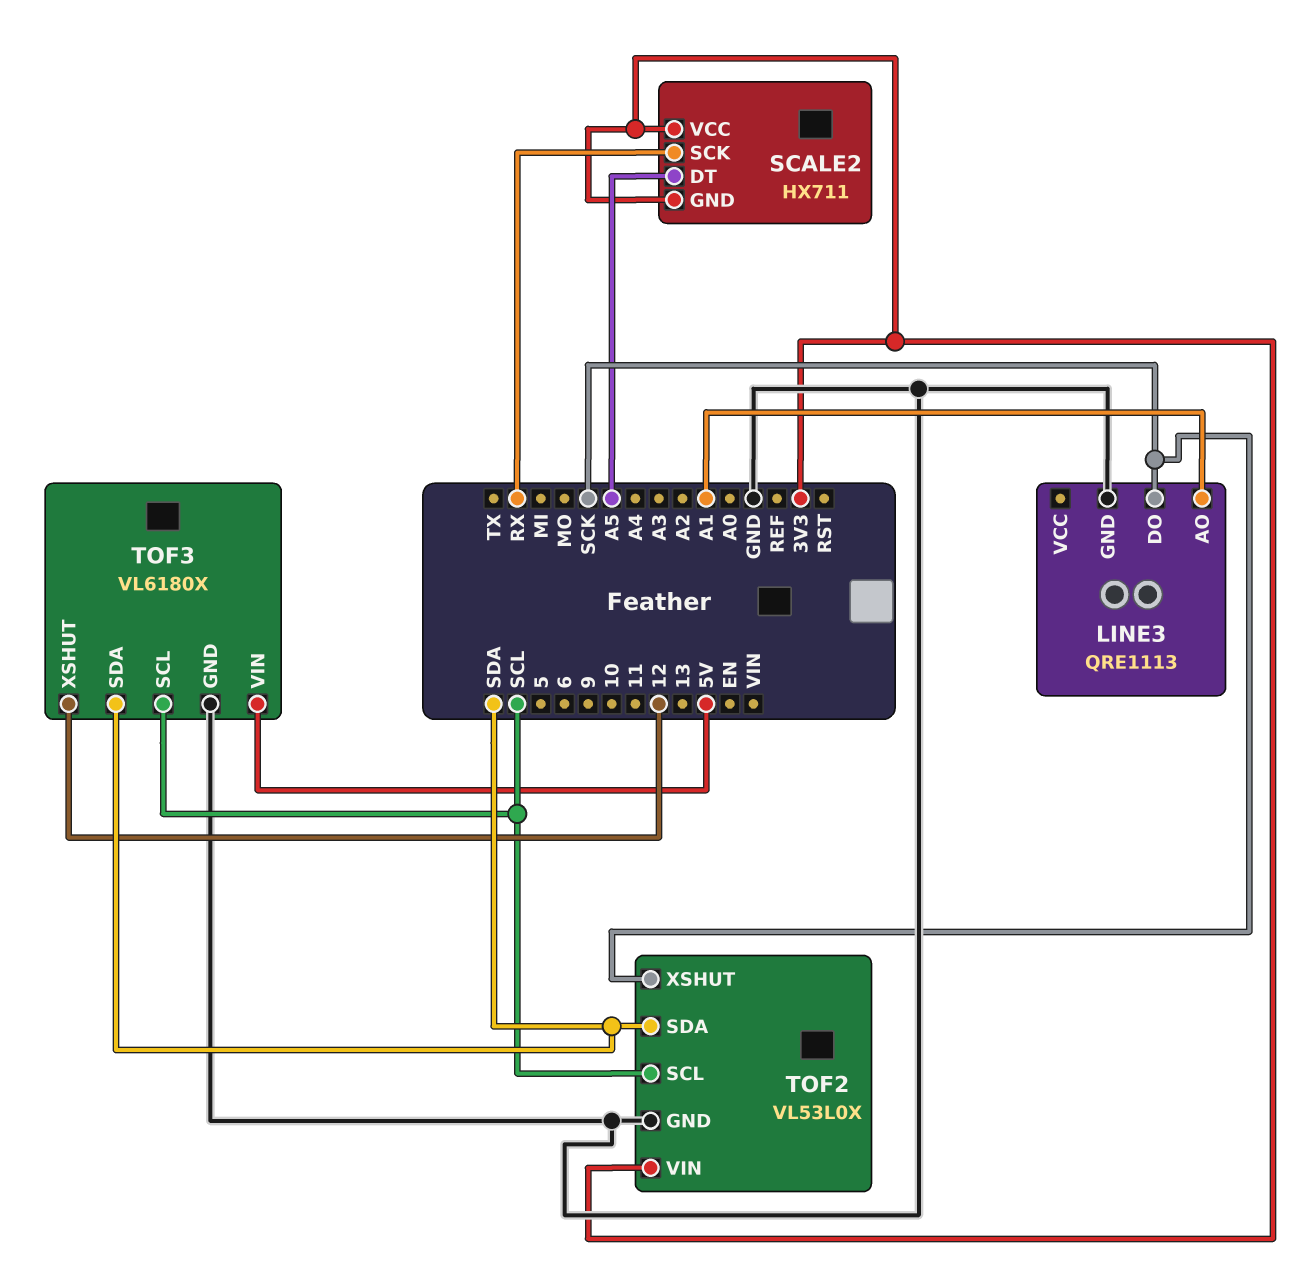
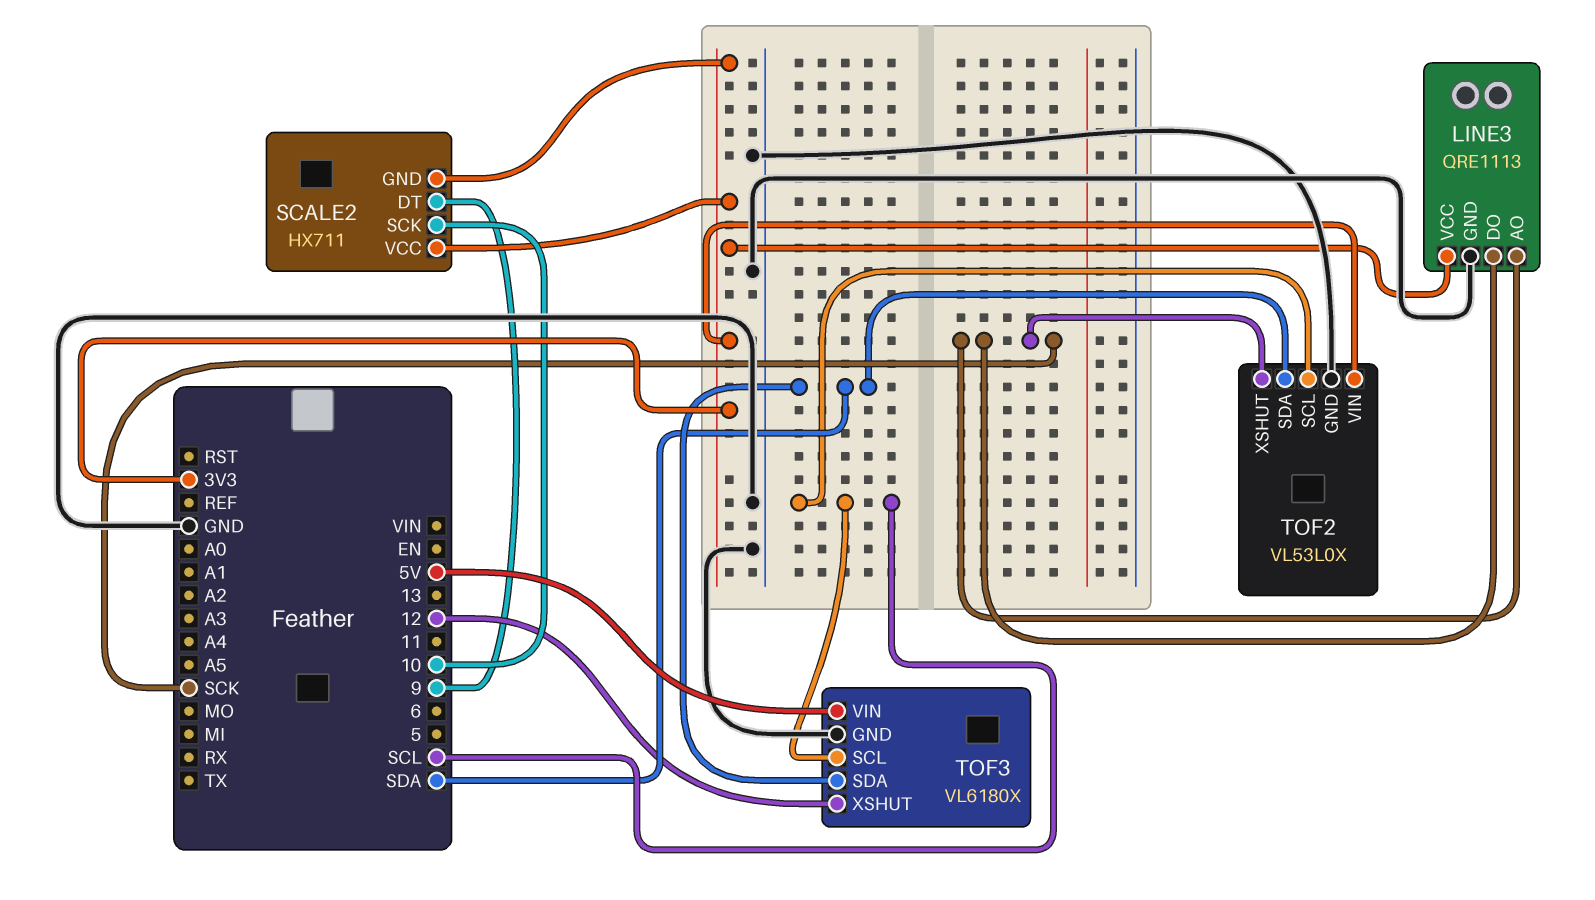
LINE3 pin AO: A1 -> SCK
LINE3 pin VCC: none -> 3V3
SCALE2 pin DT: A5 -> 9
SCALE2 pin SCK: RX -> 10

